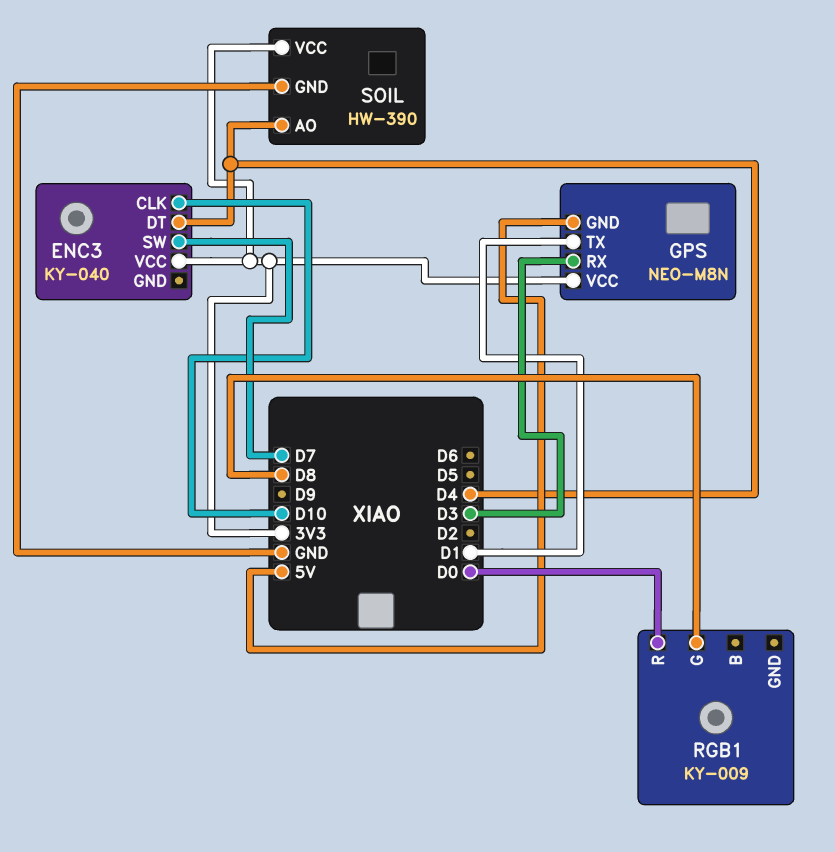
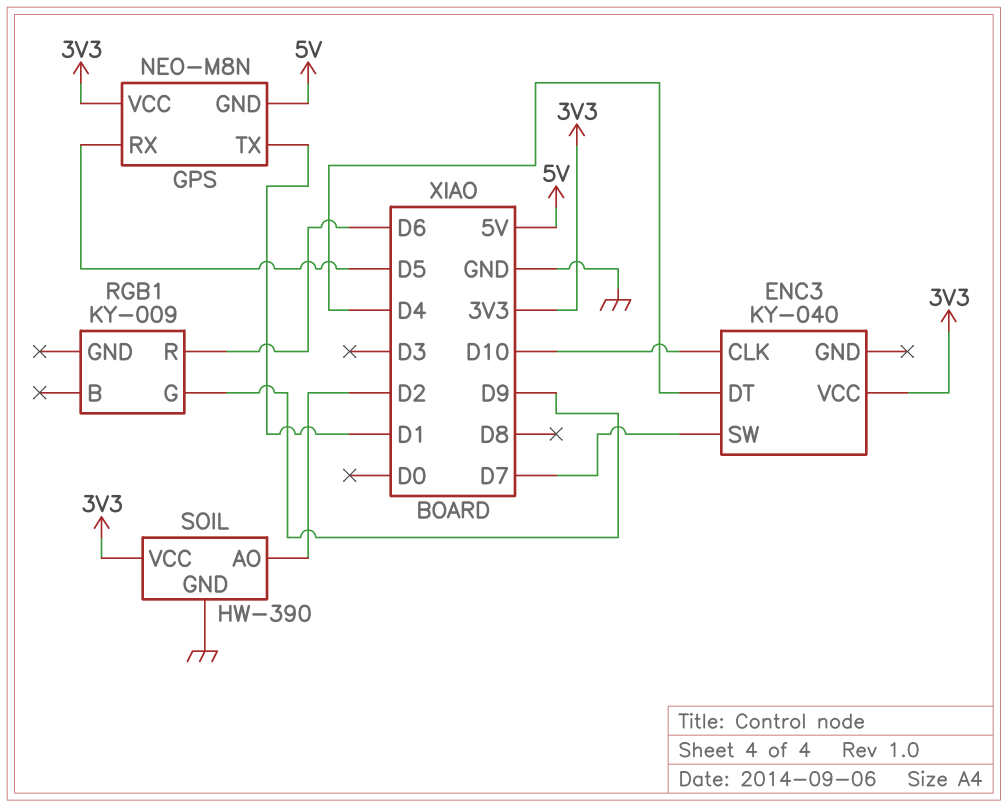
GPS pin RX: D3 -> D5
RGB1 pin G: D8 -> D9
RGB1 pin R: D0 -> D6
SOIL pin AO: D4 -> D2

